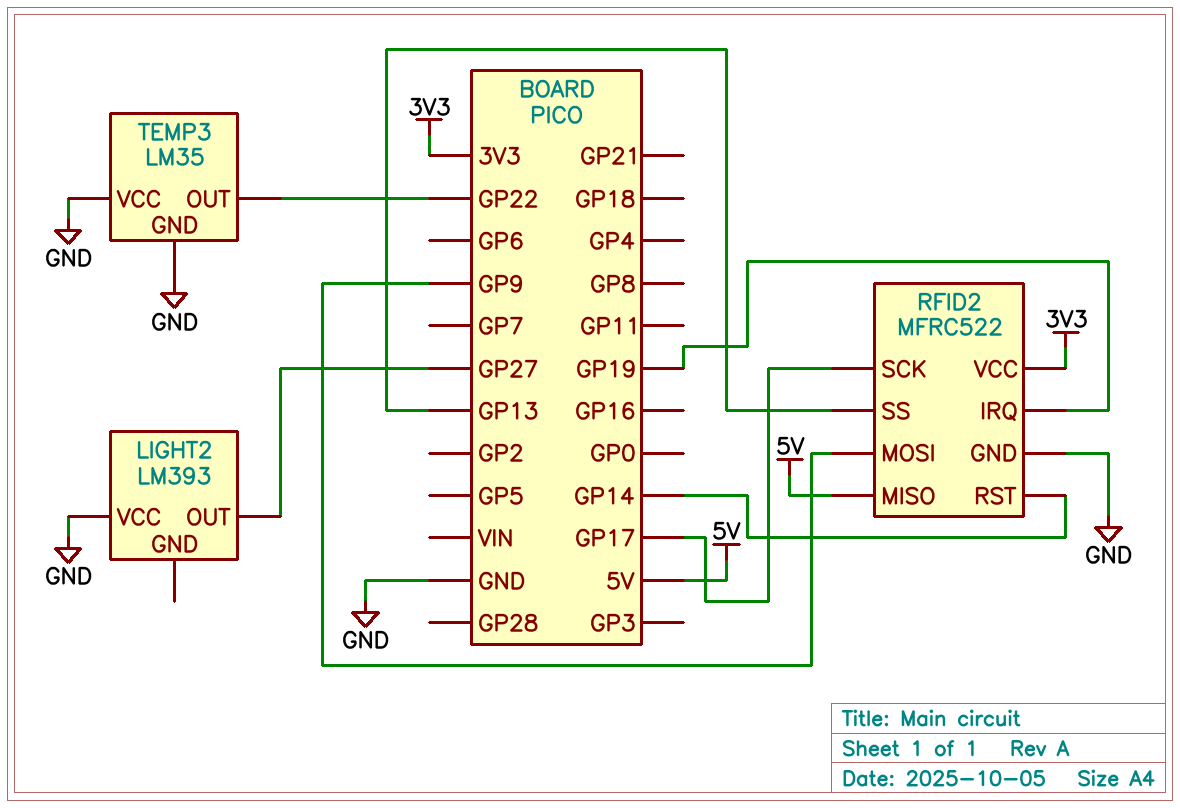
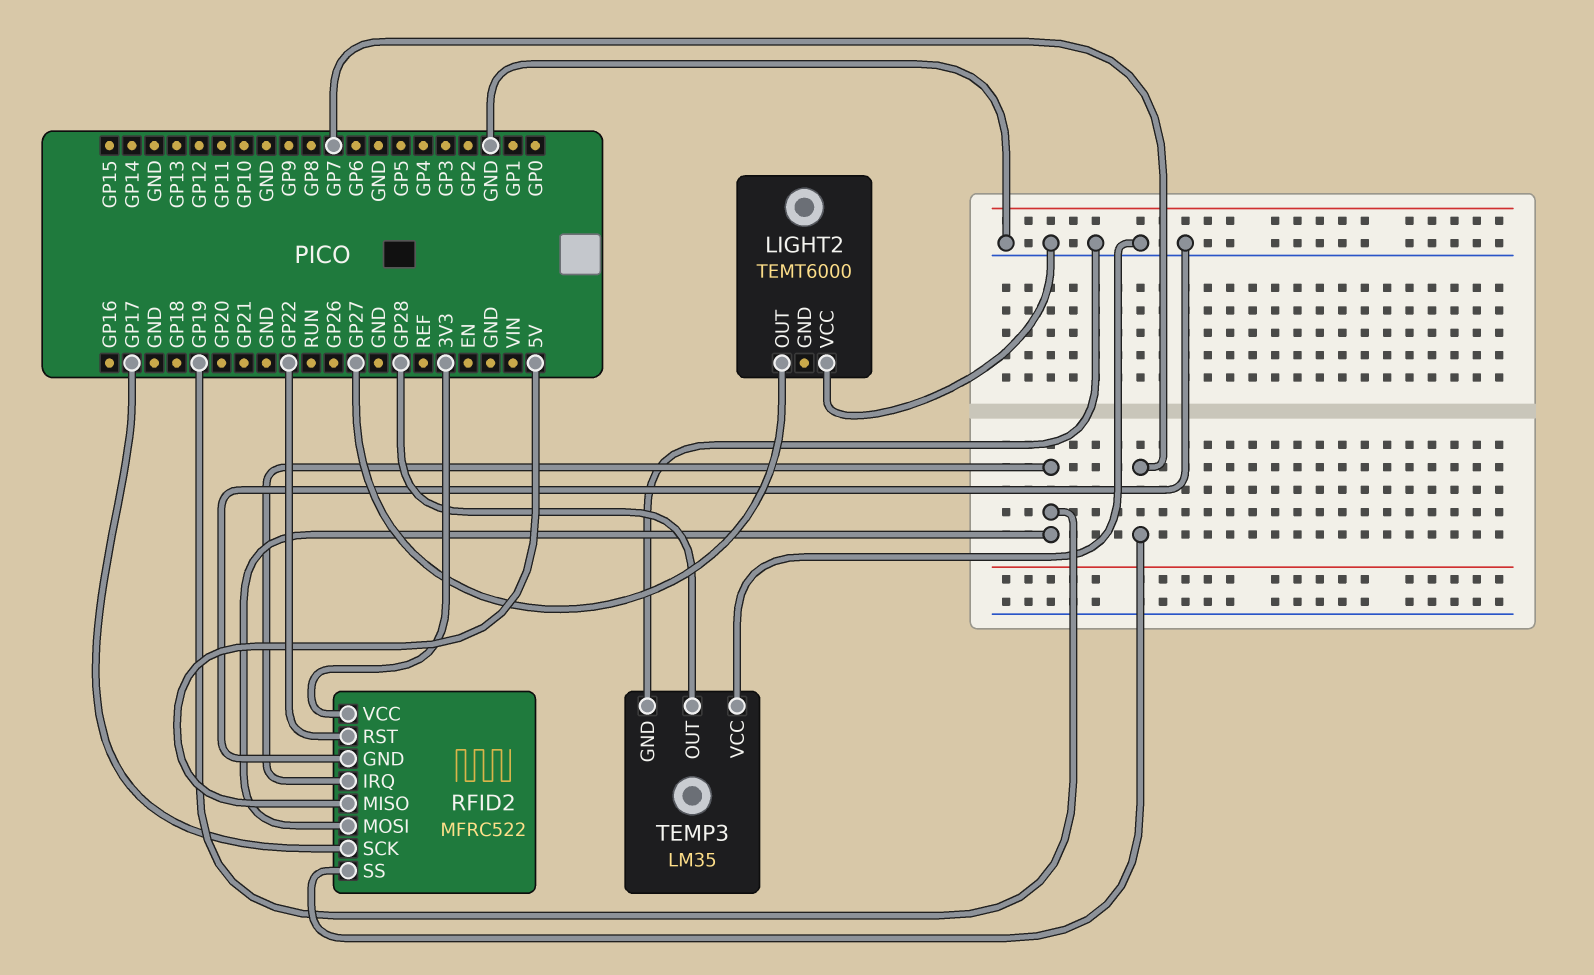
LIGHT2: LM393 -> TEMT6000
RFID2 pin MOSI: GP9 -> GP19
RFID2 pin RST: GP14 -> GP22
RFID2 pin SS: GP13 -> GP7
TEMP3 pin OUT: GP22 -> GP28

